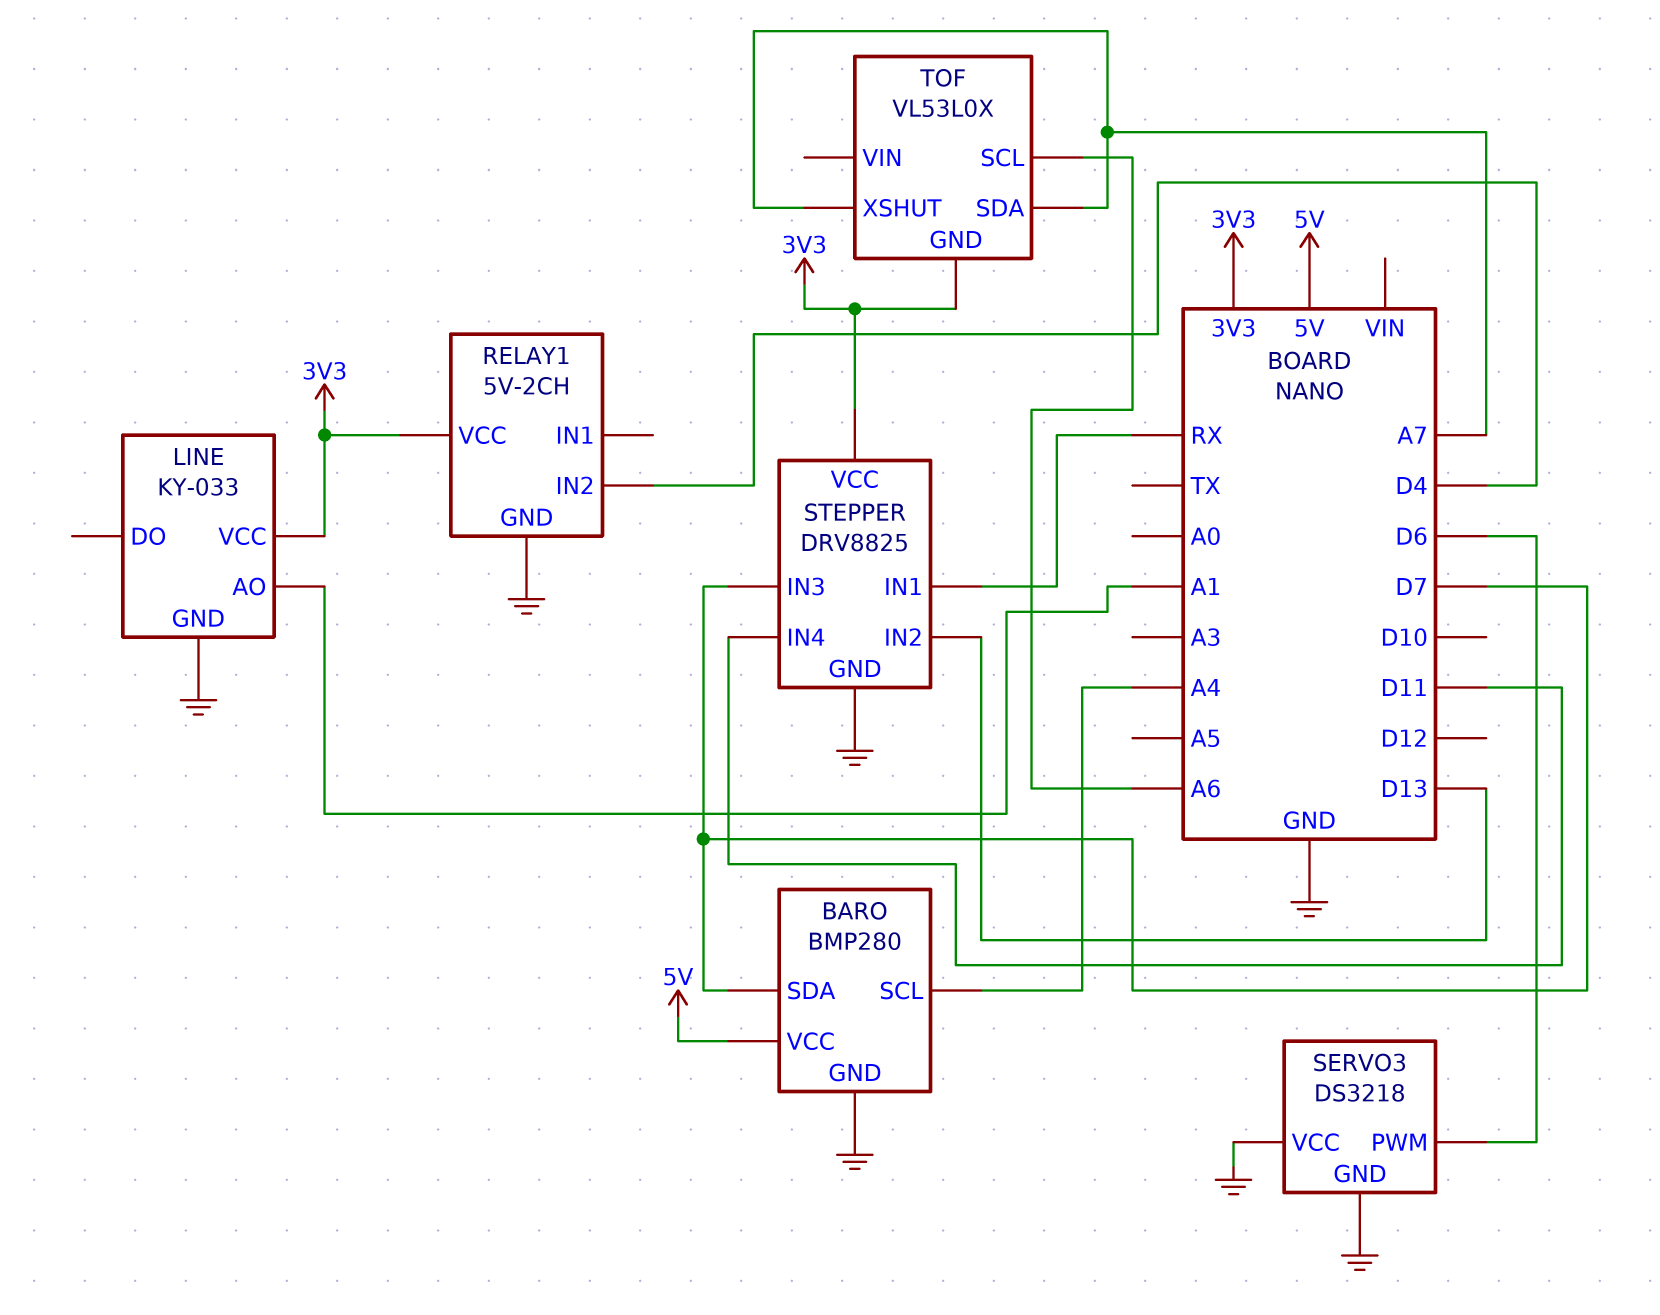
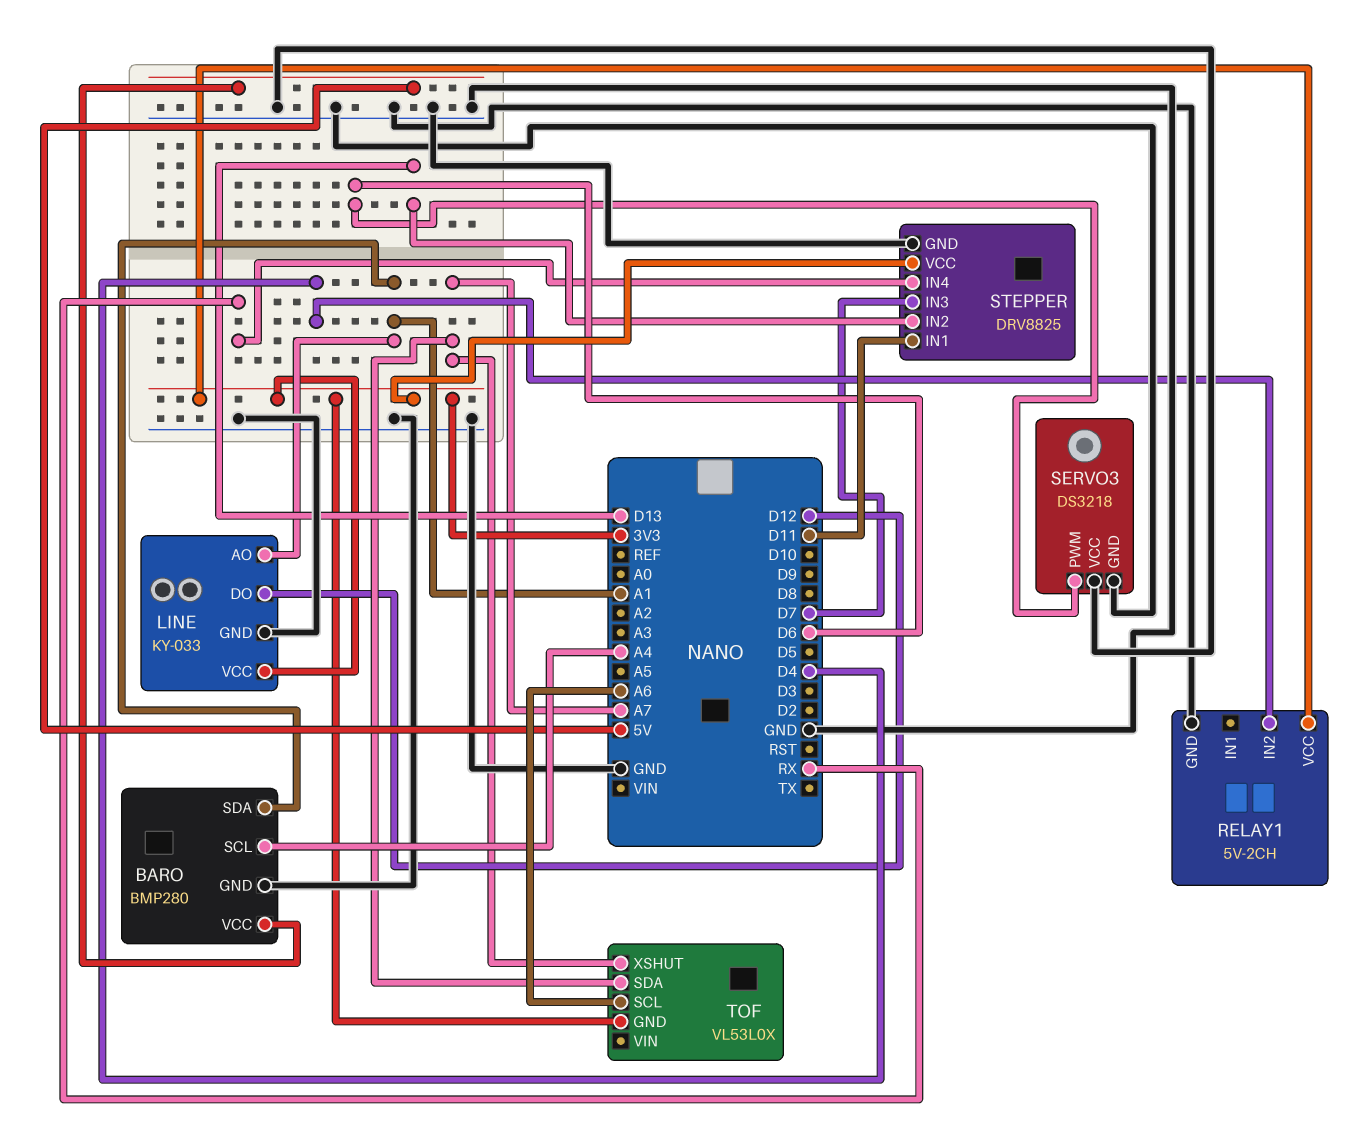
BARO pin SDA: D7 -> A1
LINE pin DO: none -> D12
STEPPER pin IN1: RX -> D11
STEPPER pin IN4: D11 -> RX

